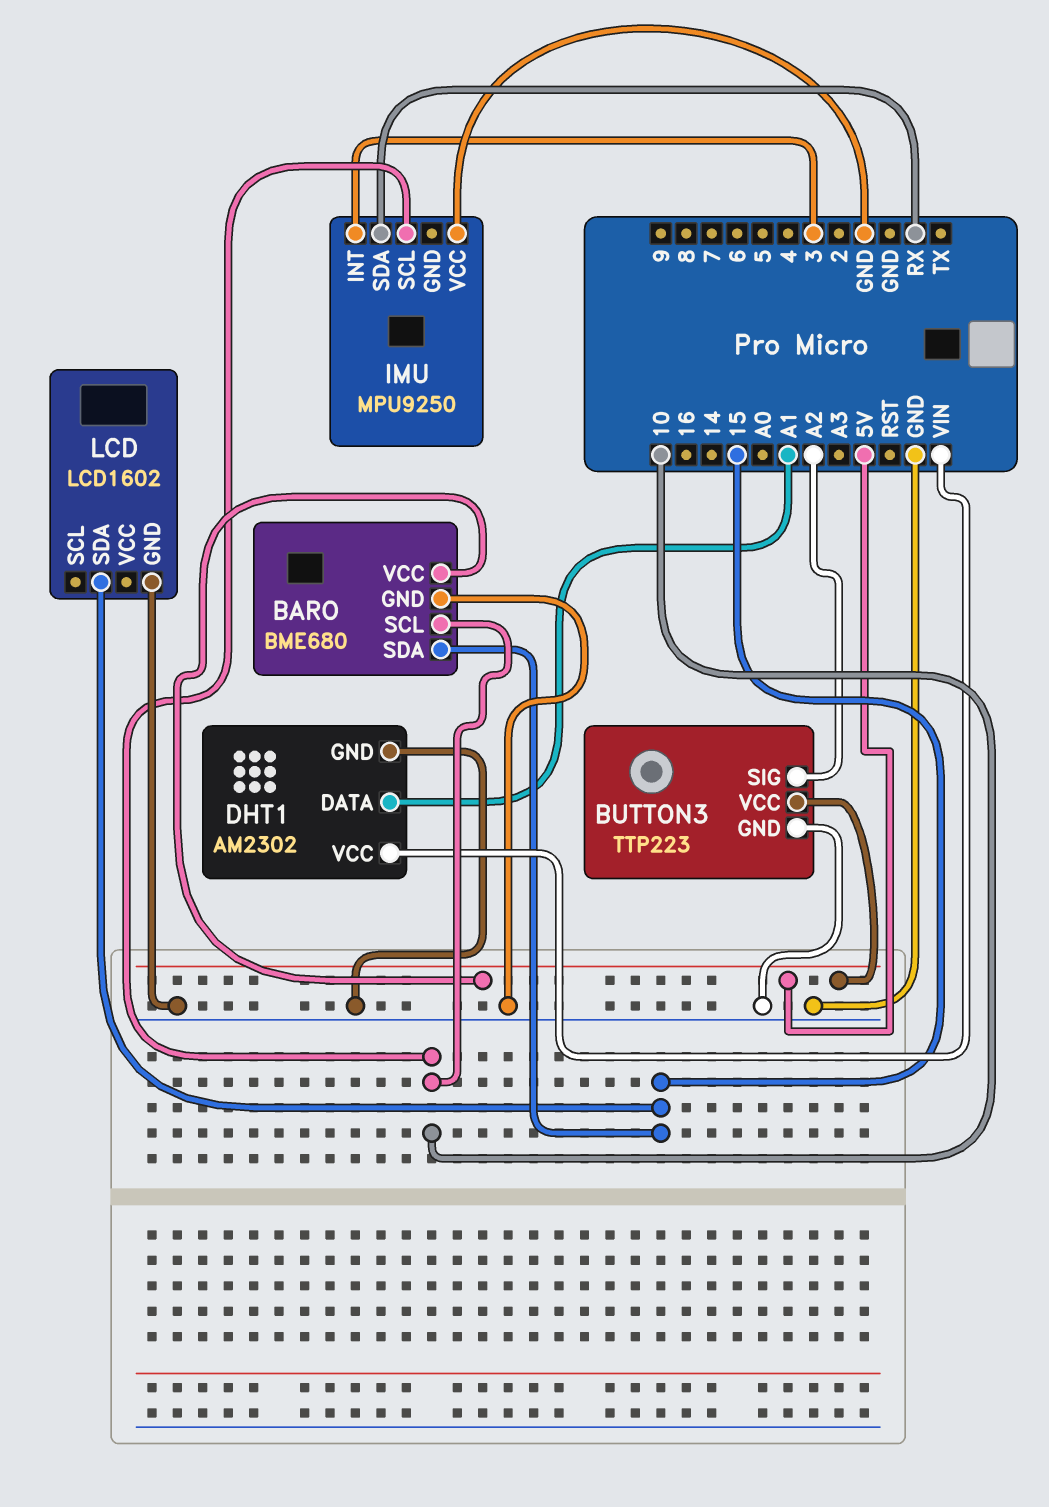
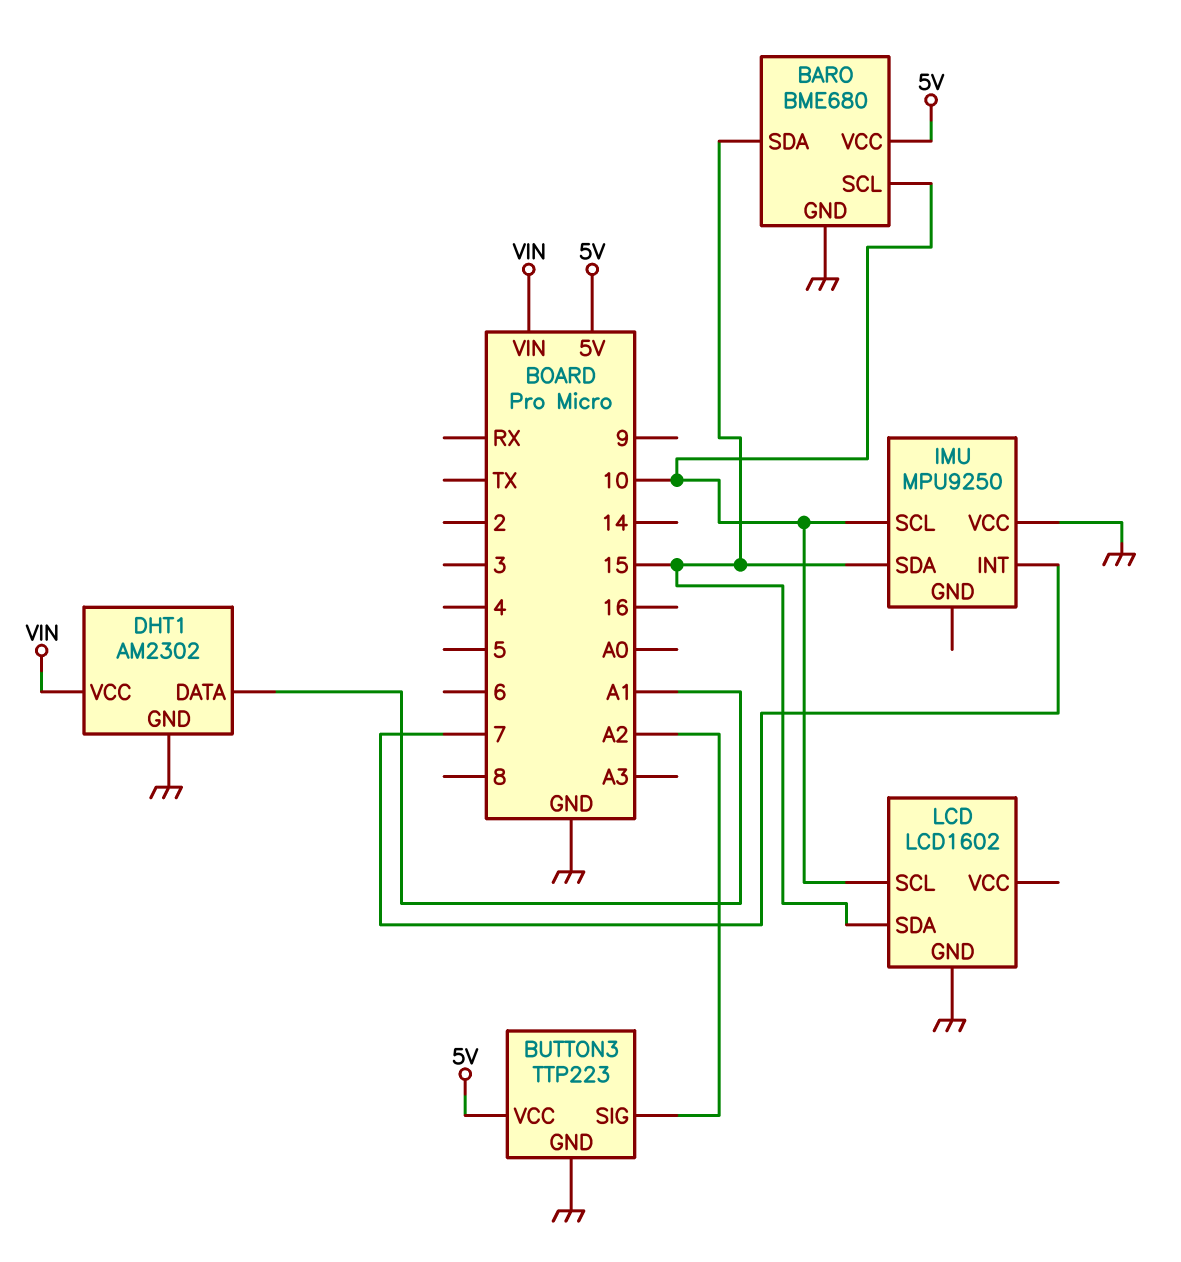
IMU pin INT: 3 -> 7
IMU pin SDA: RX -> 15
LCD pin SCL: none -> 10

